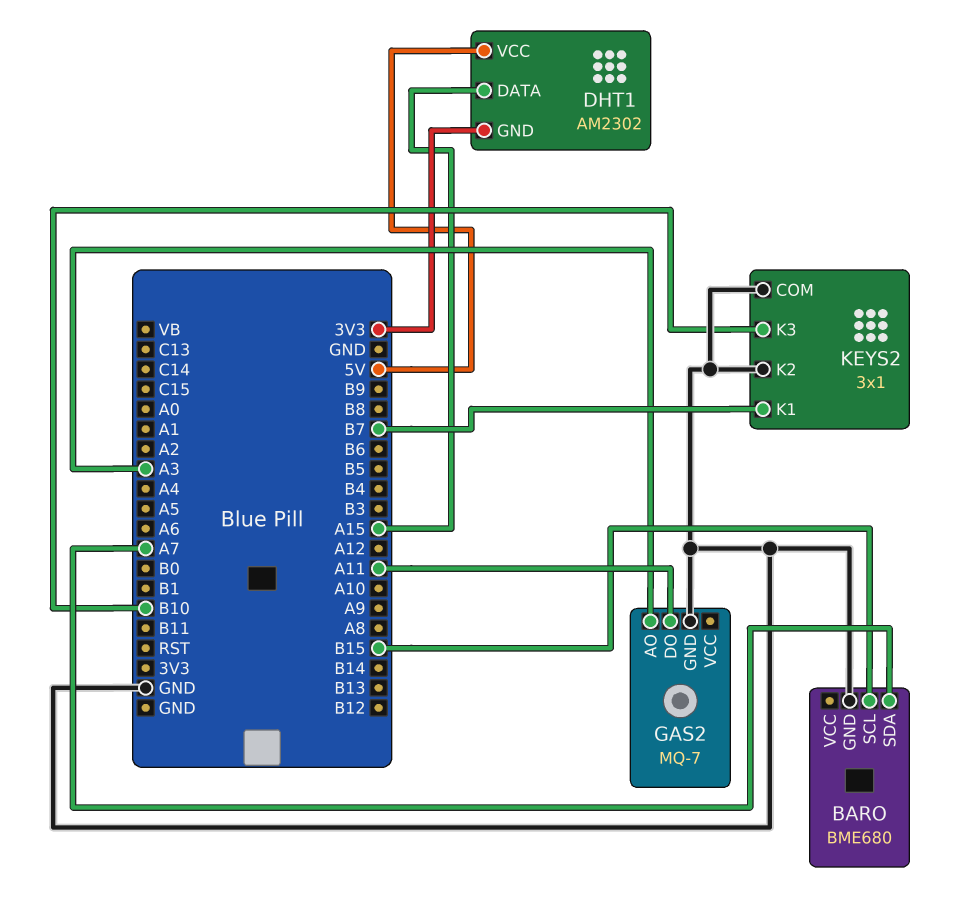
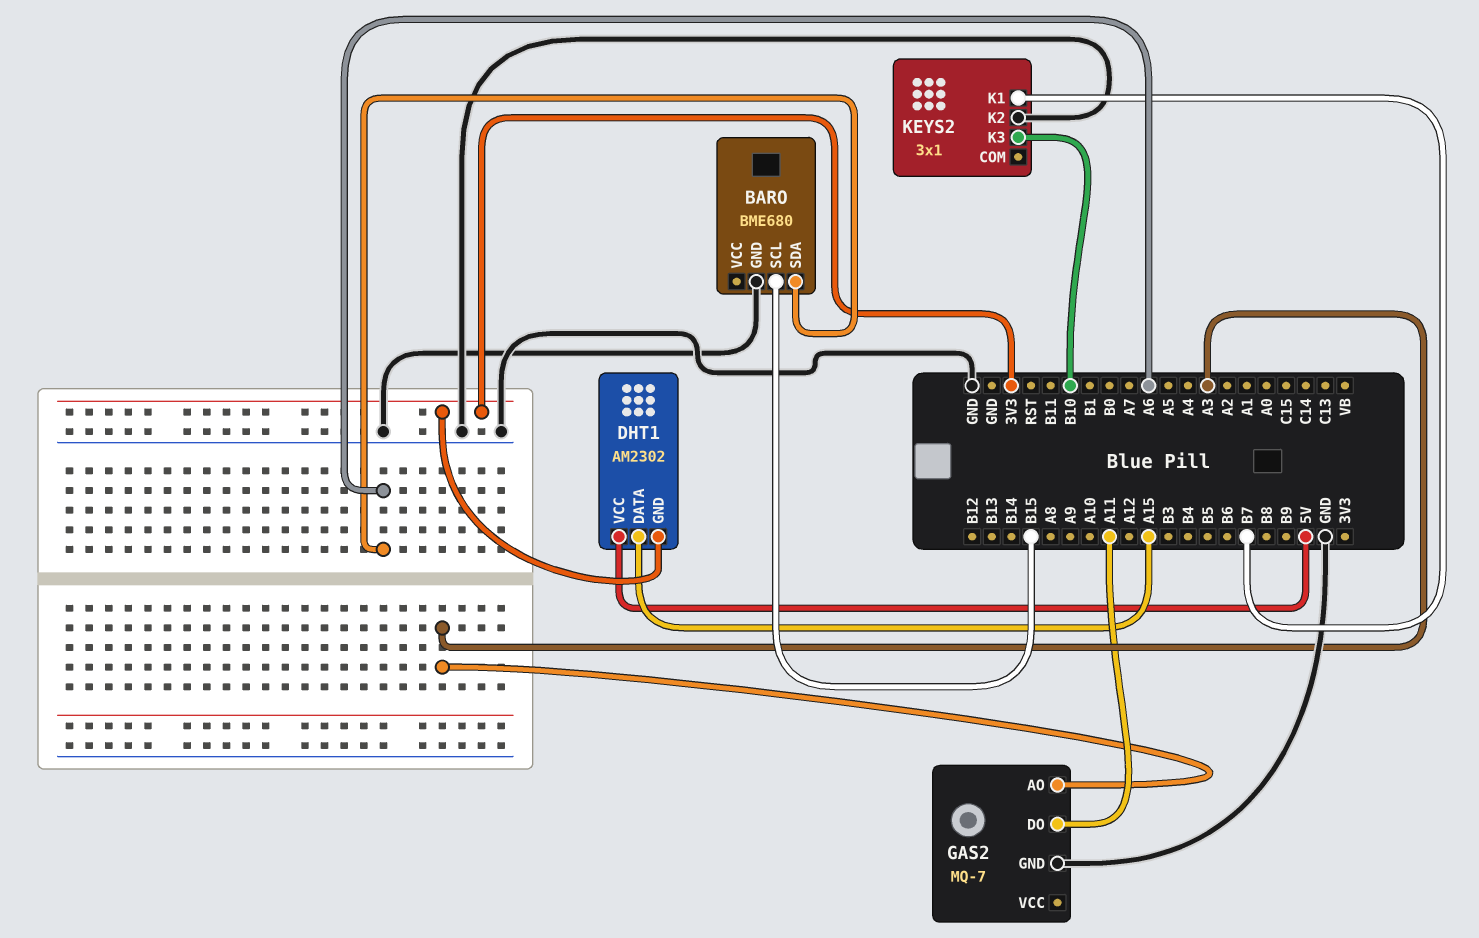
BARO pin SDA: A7 -> A6
KEYS2 pin COM: GND -> none

